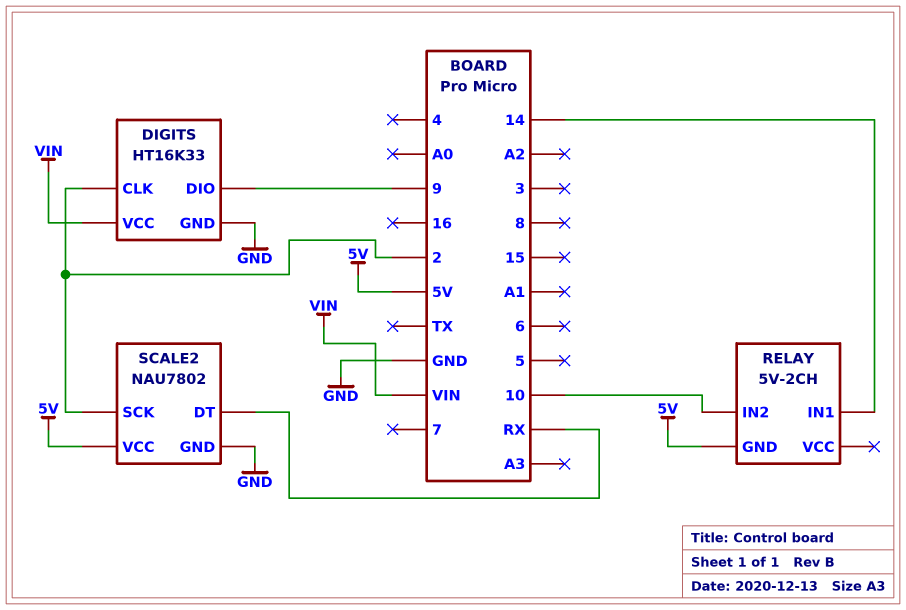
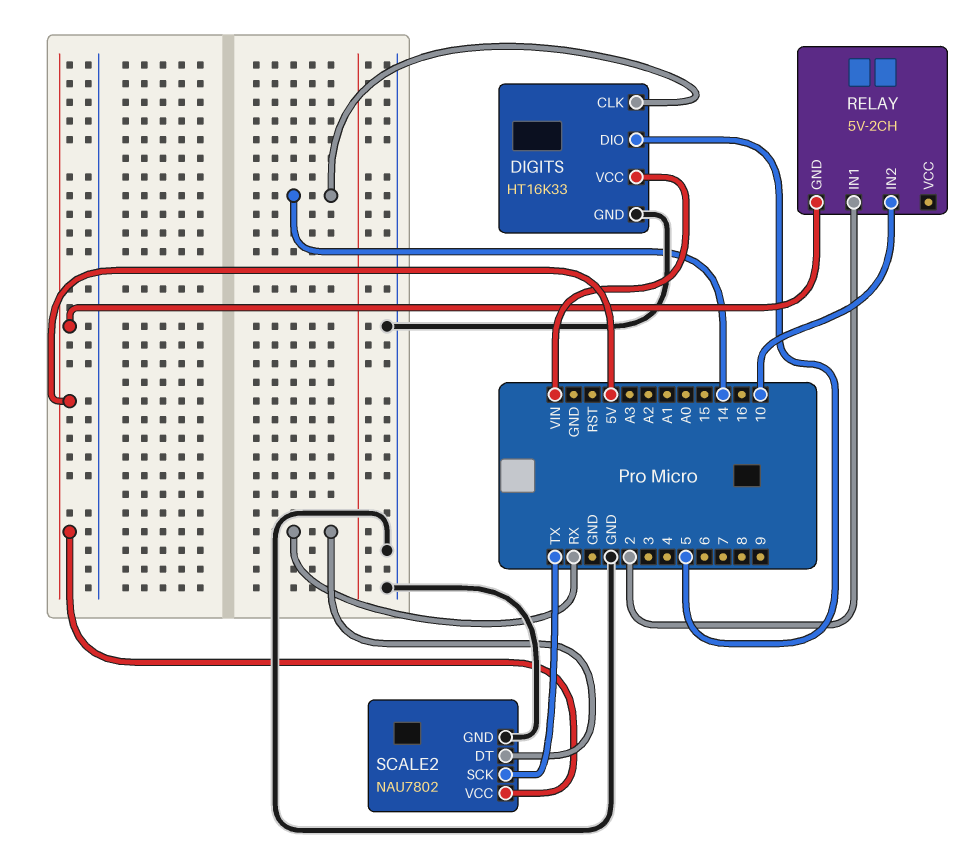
DIGITS pin CLK: 2 -> 14
DIGITS pin DIO: 9 -> 5
RELAY pin IN1: 14 -> 2
SCALE2 pin SCK: 2 -> TX

